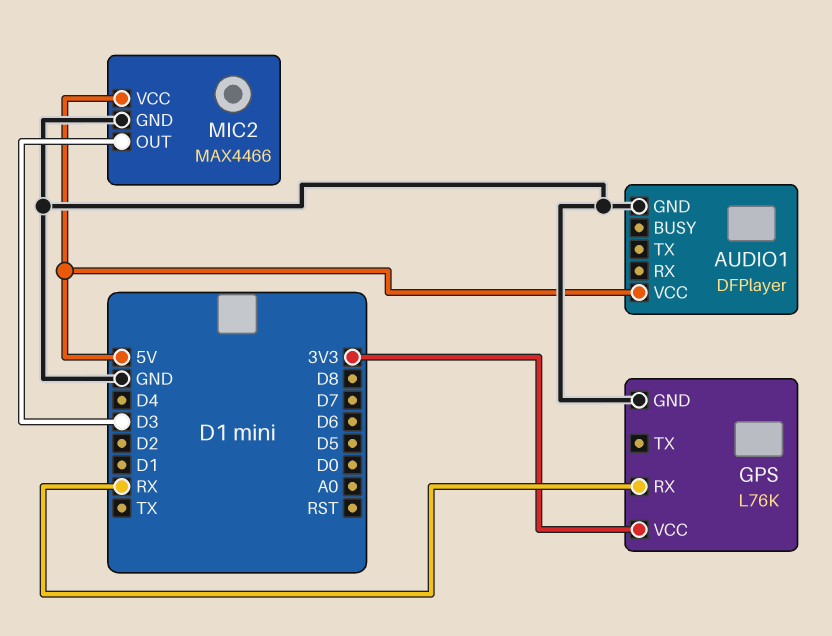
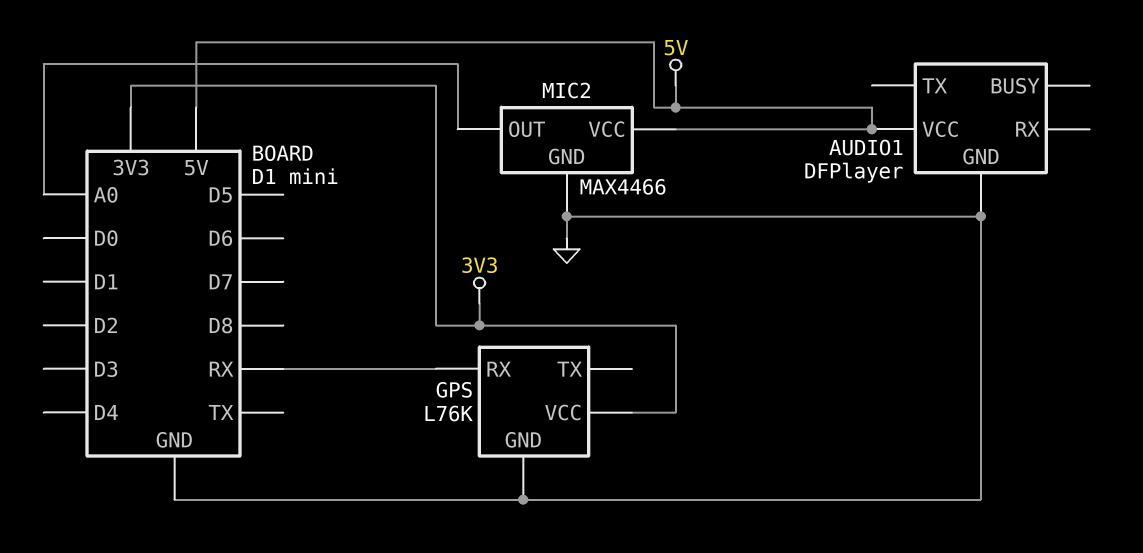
MIC2 pin OUT: D3 -> A0

